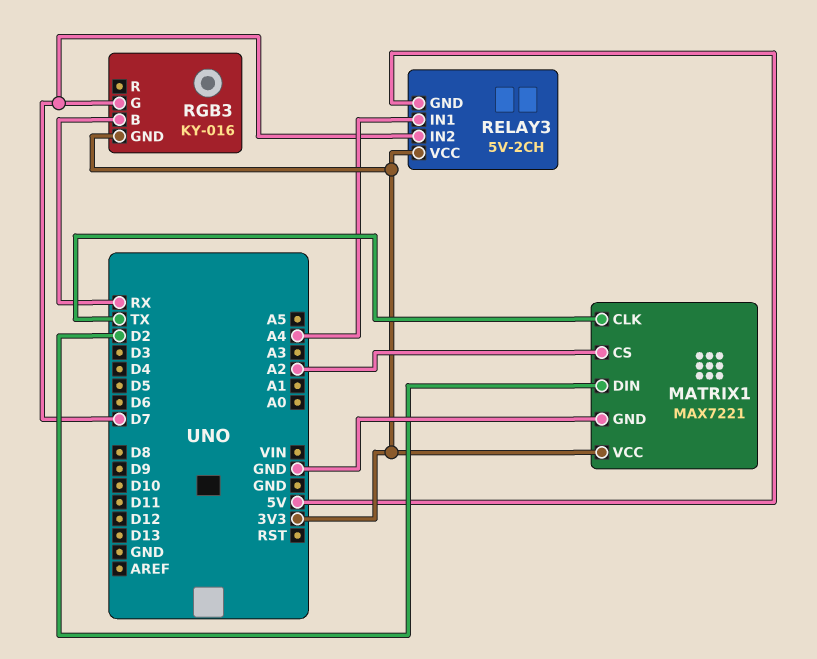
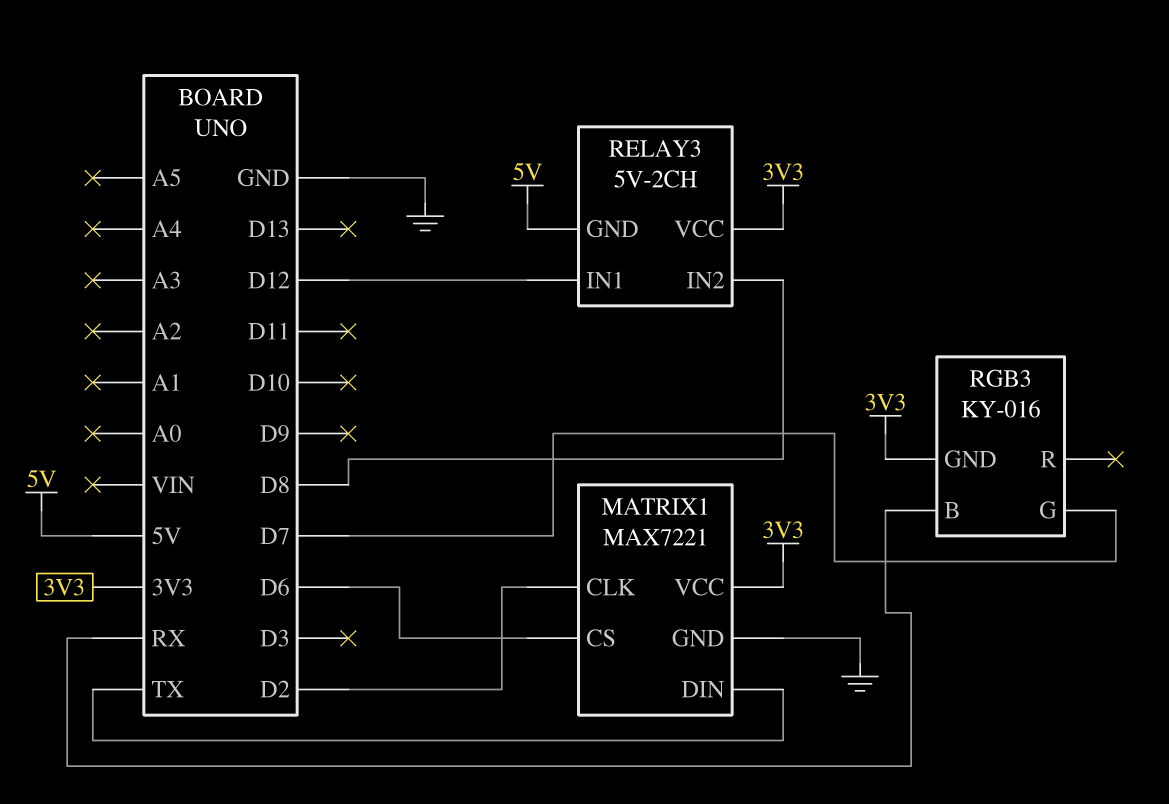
MATRIX1 pin CLK: TX -> D2
MATRIX1 pin CS: A2 -> D6
MATRIX1 pin DIN: D2 -> TX
RELAY3 pin IN1: A4 -> D12
RELAY3 pin IN2: D7 -> D8

